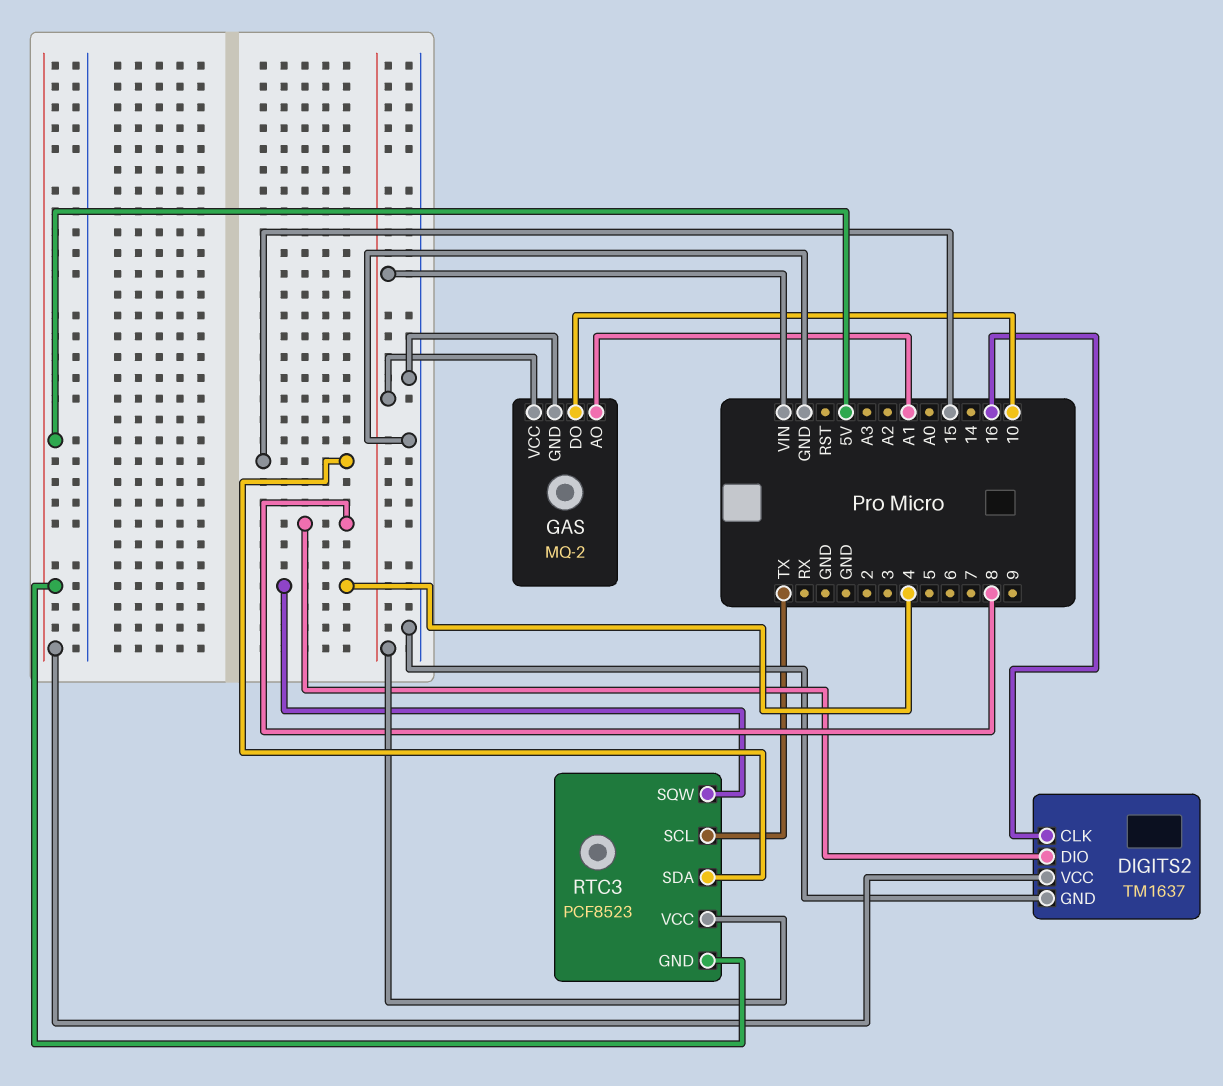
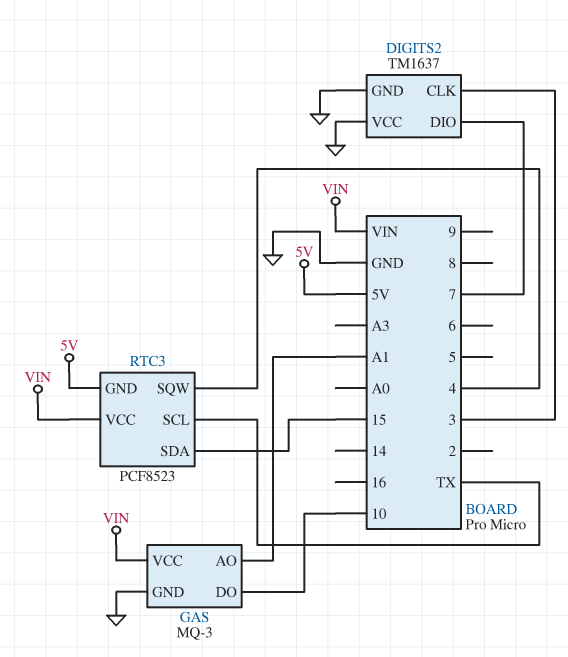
DIGITS2 pin CLK: 16 -> 3
DIGITS2 pin DIO: 8 -> 7
DIGITS2 pin VCC: 5V -> GND
GAS: MQ-2 -> MQ-3

